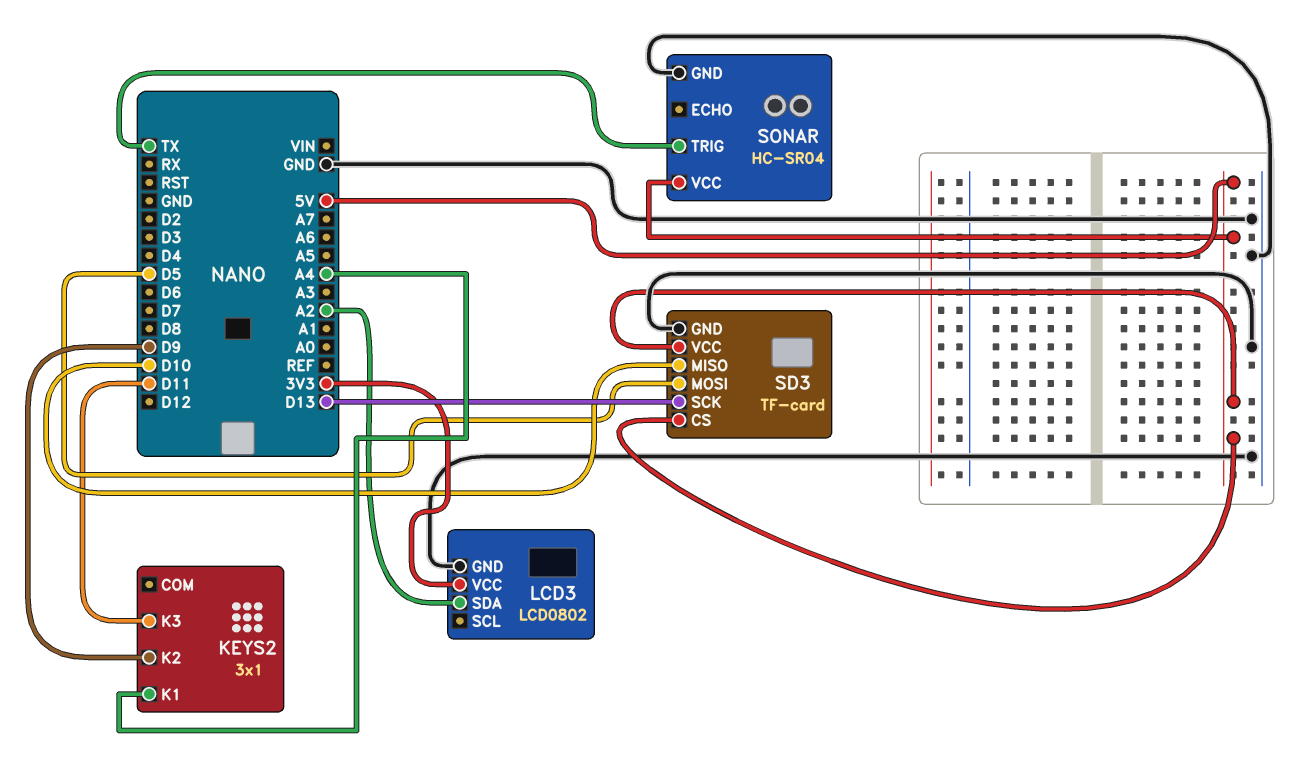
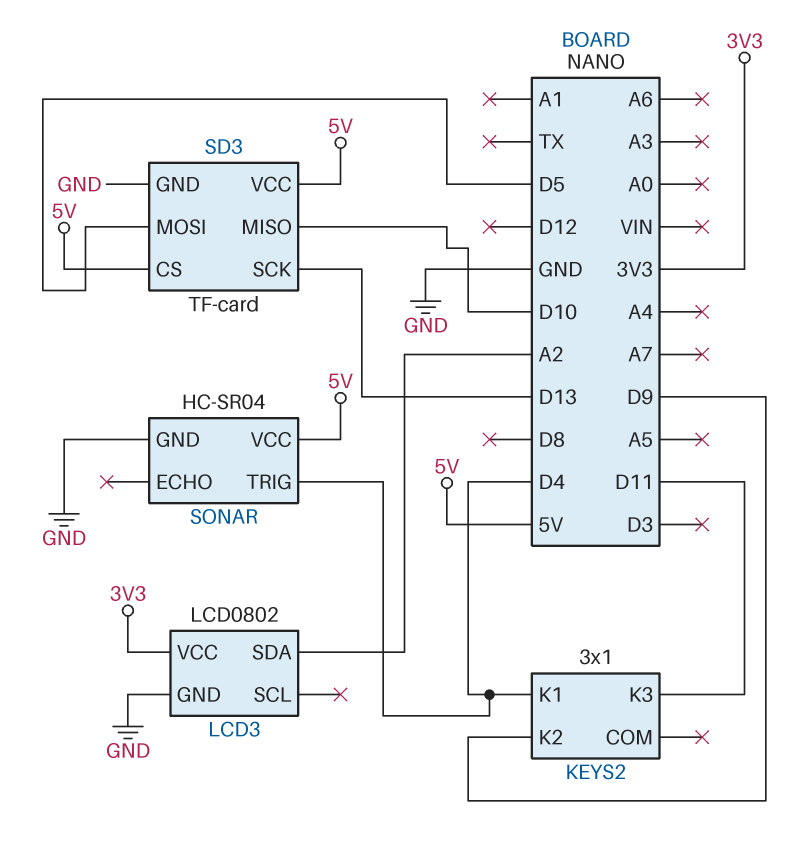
KEYS2 pin K1: A4 -> D4
SONAR pin TRIG: TX -> D4

